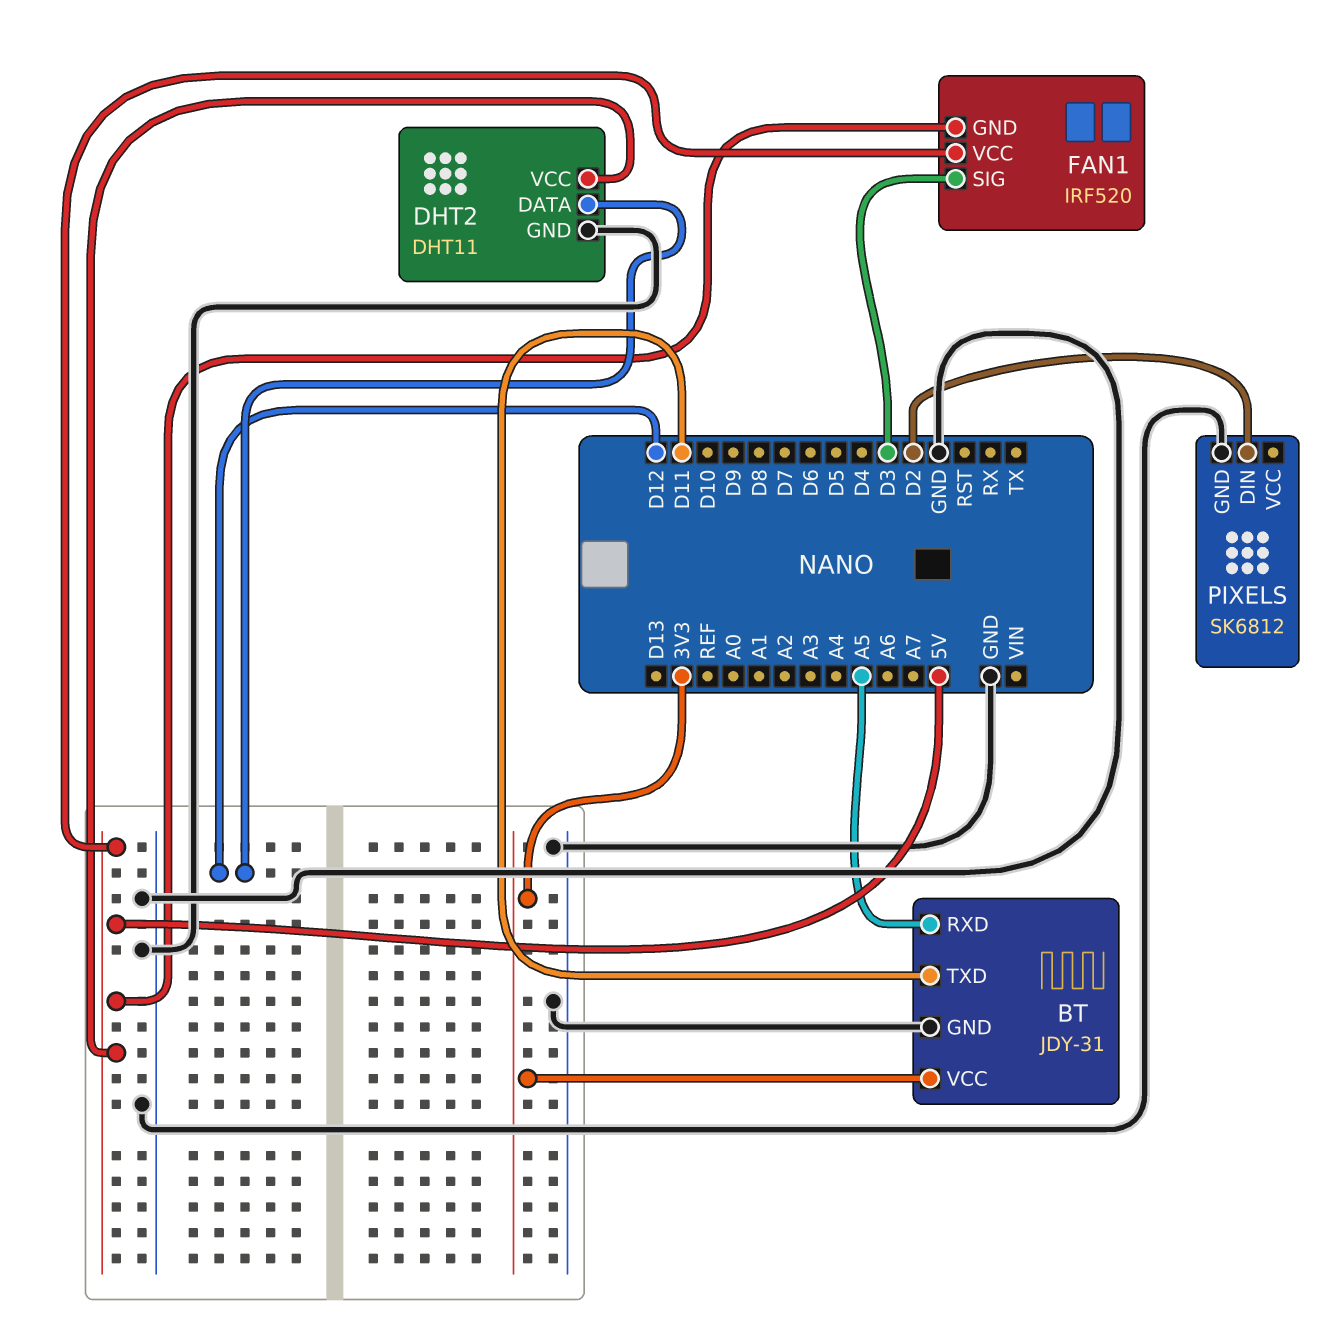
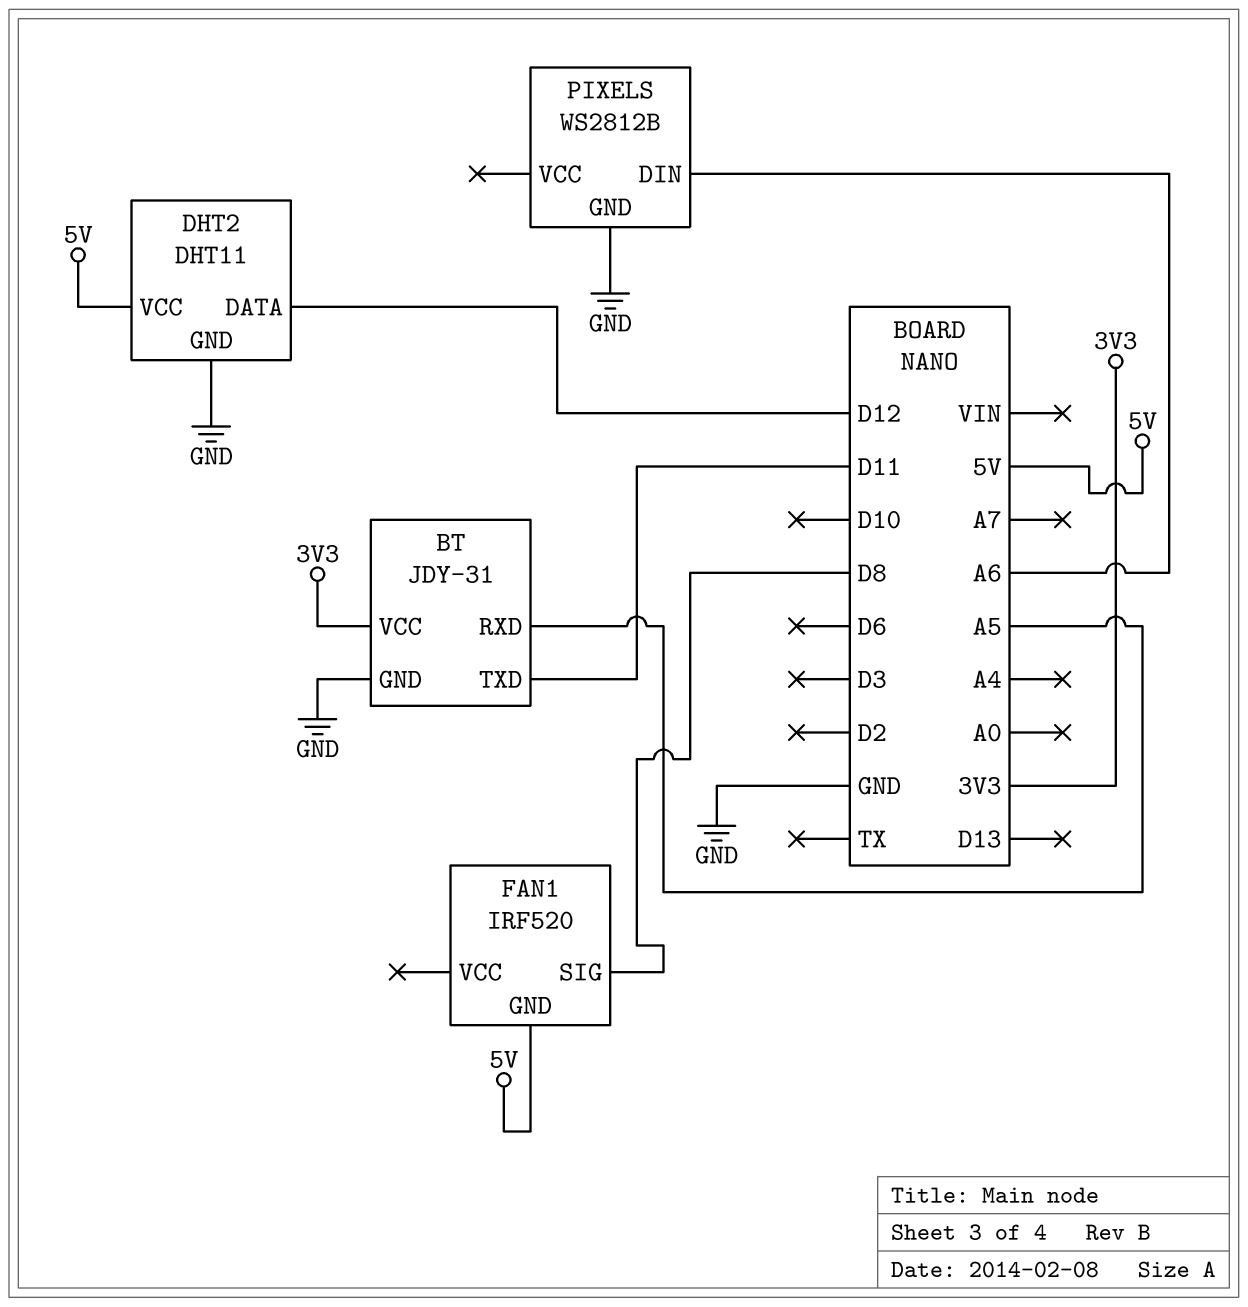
FAN1 pin SIG: D3 -> D8
FAN1 pin VCC: 5V -> none
PIXELS: SK6812 -> WS2812B
PIXELS pin DIN: D2 -> A6

